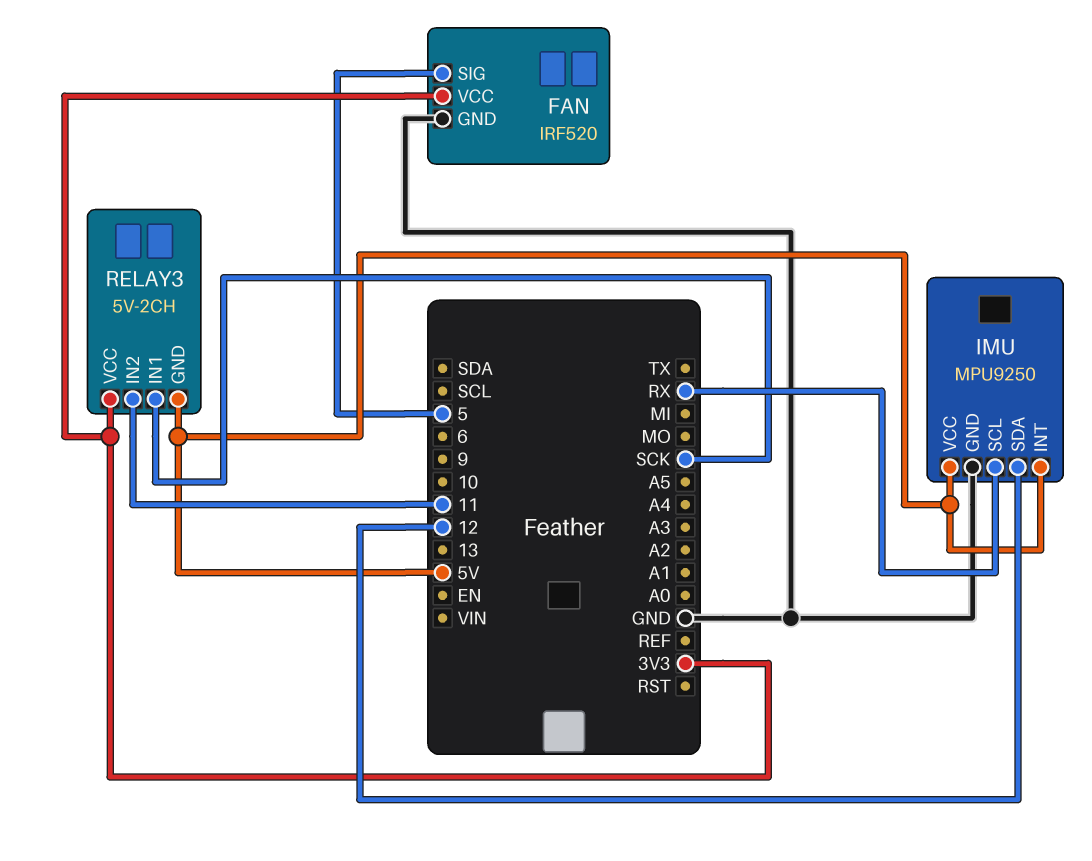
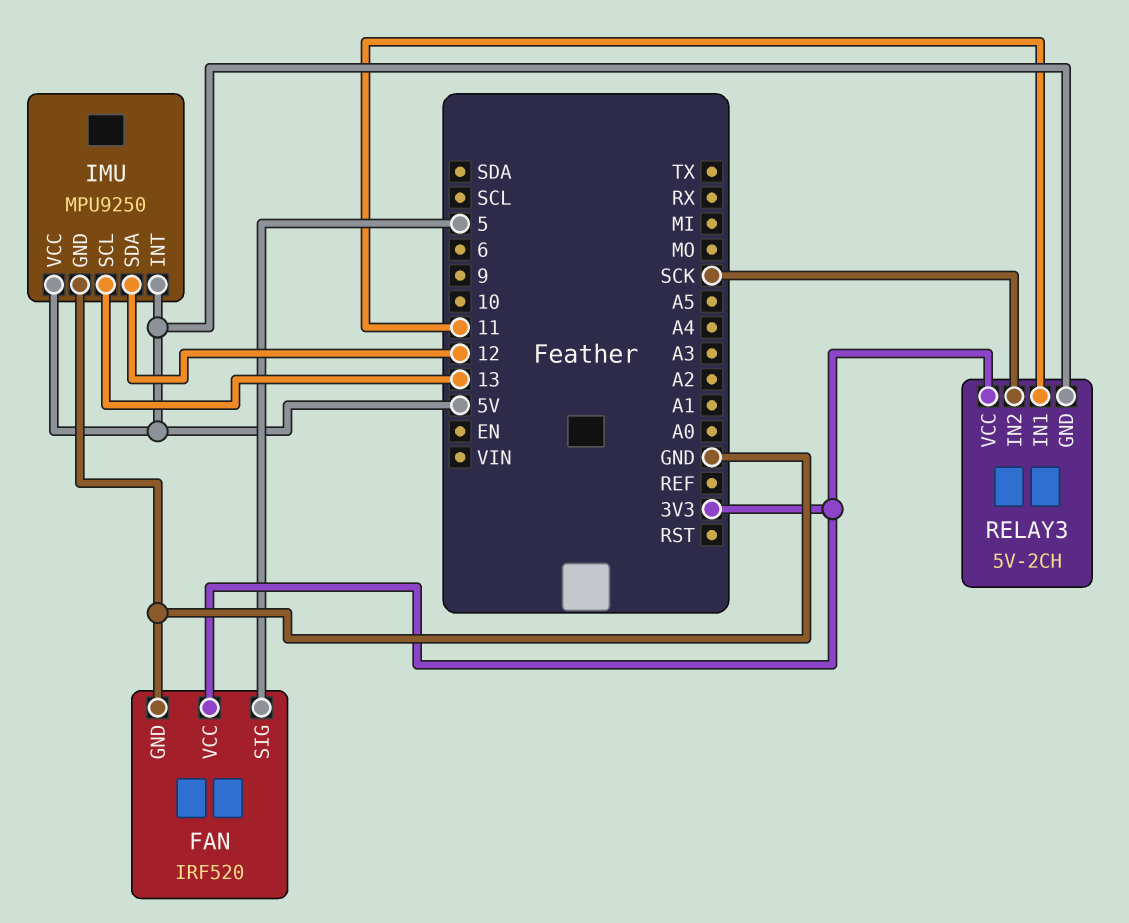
IMU pin SCL: RX -> 13
RELAY3 pin IN1: SCK -> 11
RELAY3 pin IN2: 11 -> SCK

